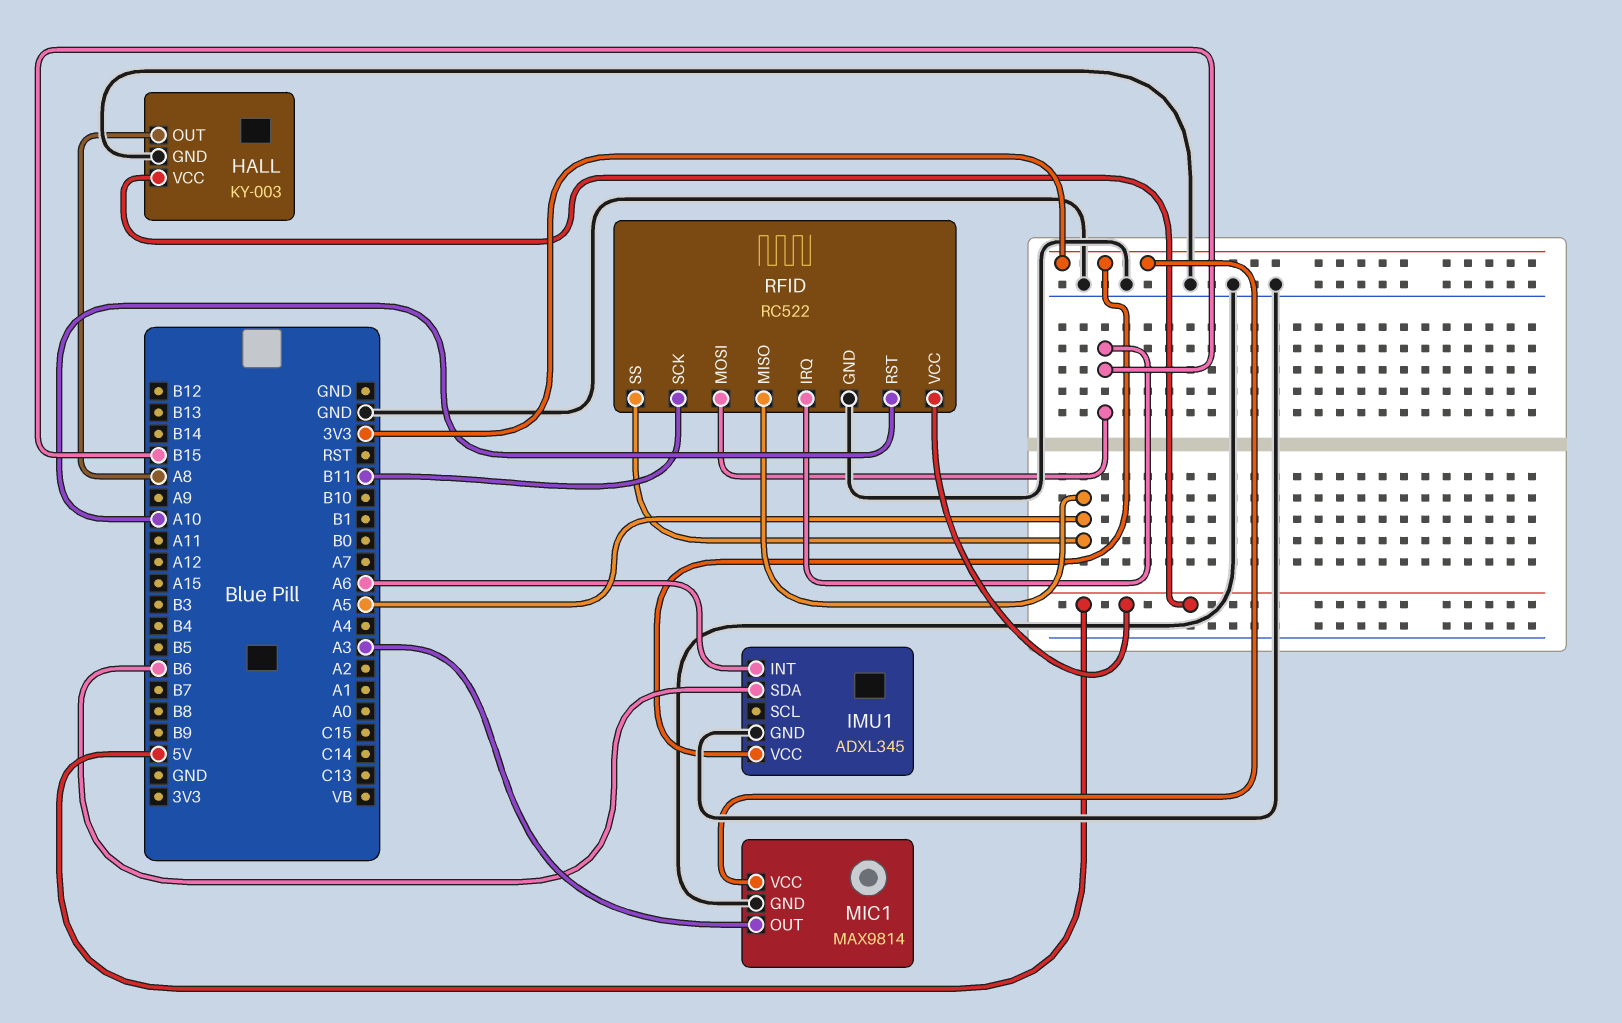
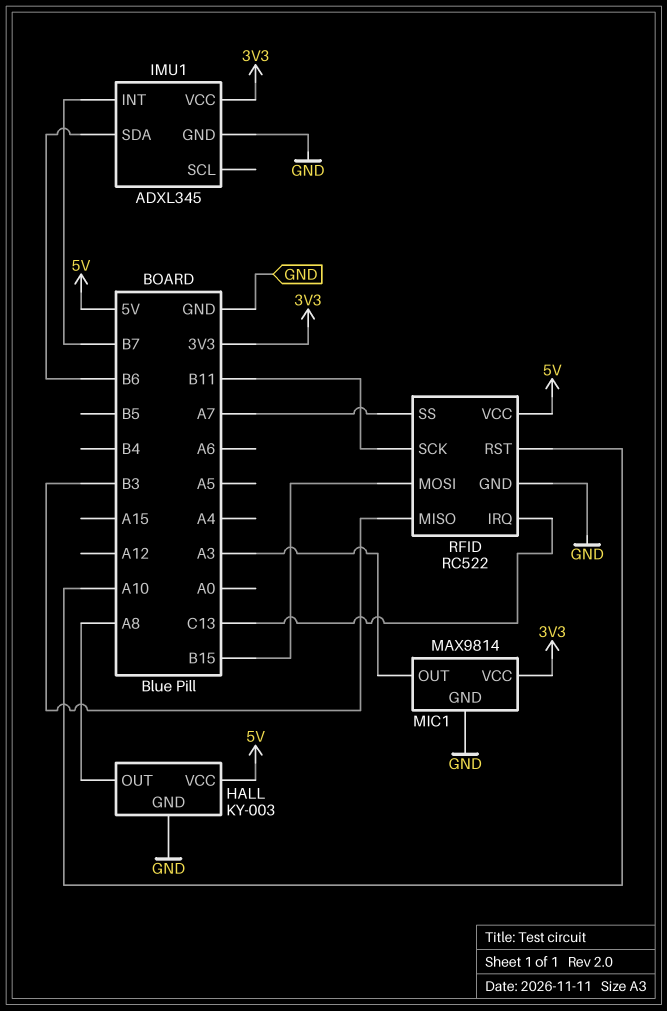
IMU1 pin INT: A6 -> B7
RFID pin IRQ: B15 -> C13
RFID pin MISO: A5 -> B3
RFID pin SS: A5 -> A7

